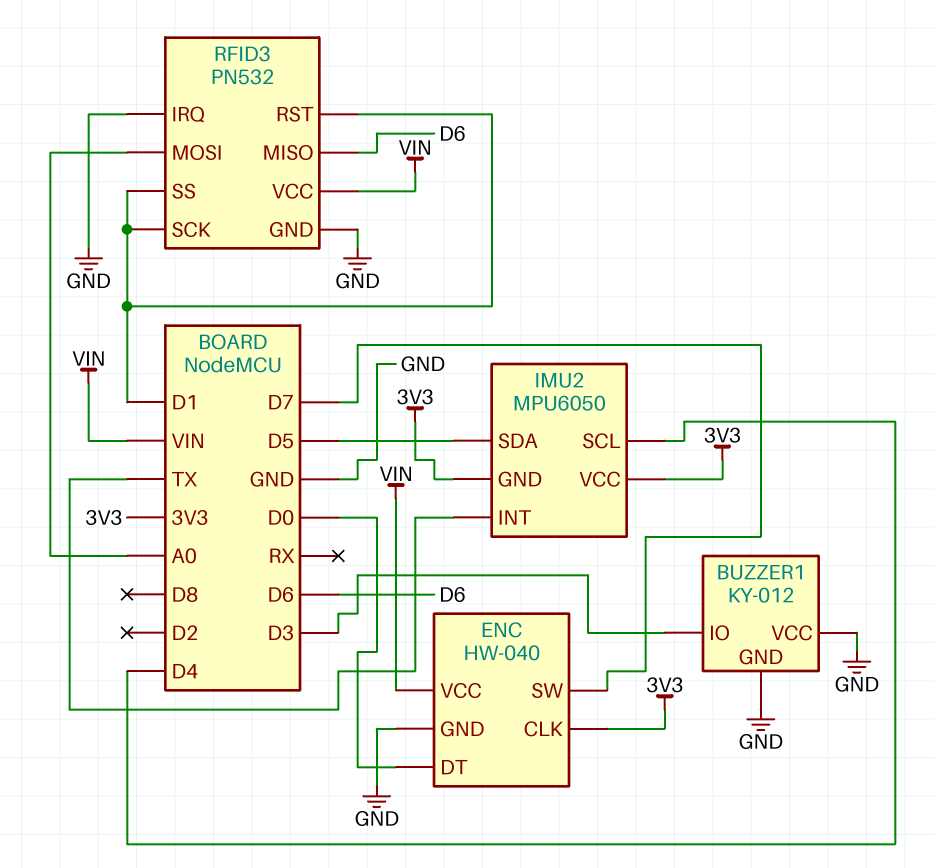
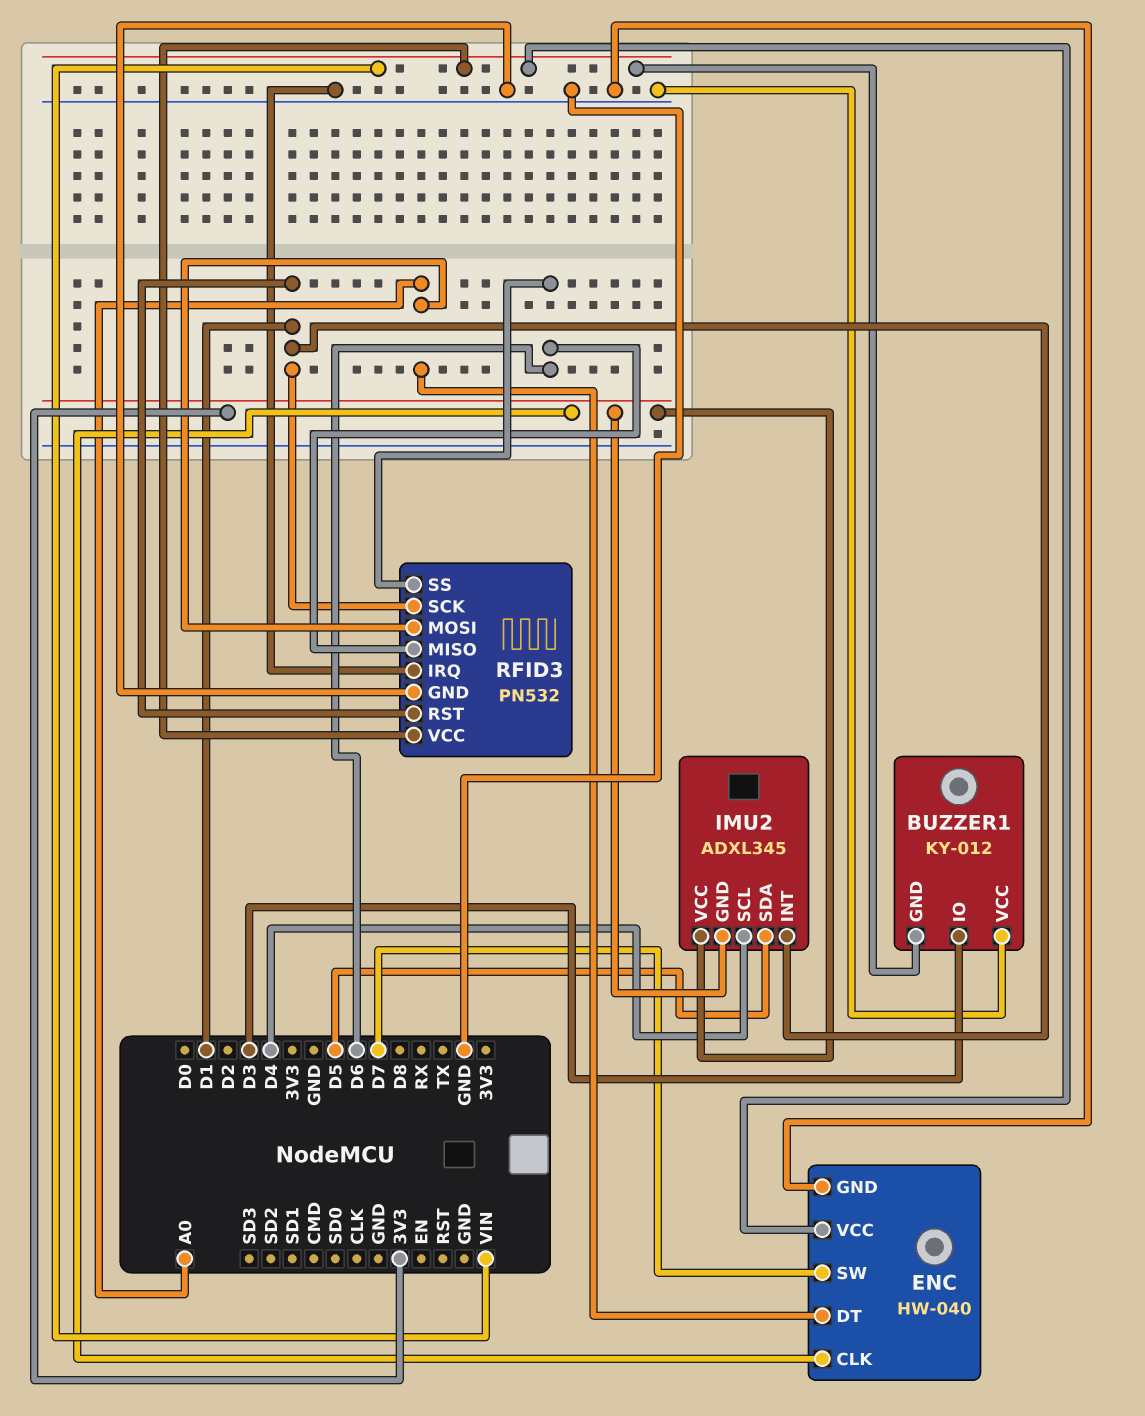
BUZZER1 pin GND: GND -> VIN
ENC pin DT: D0 -> A0
IMU2: MPU6050 -> ADXL345
IMU2 pin INT: TX -> D1
RFID3 pin SS: D1 -> D6

